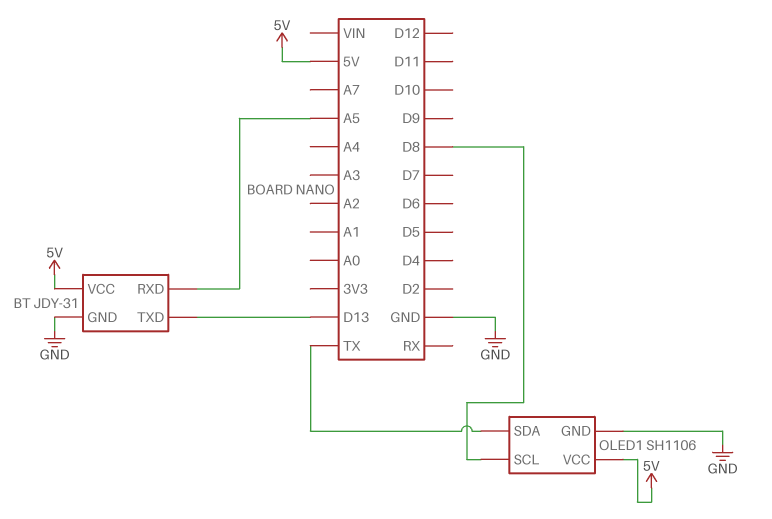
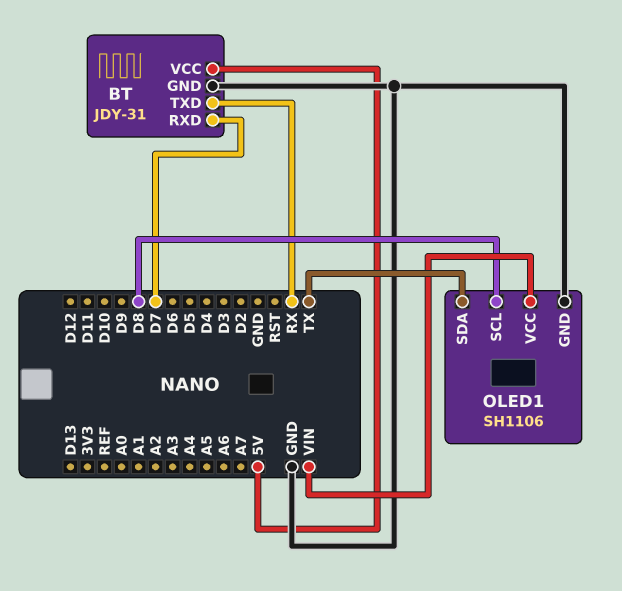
BT pin RXD: A5 -> D7
BT pin TXD: D13 -> RX
OLED1 pin VCC: 5V -> VIN

